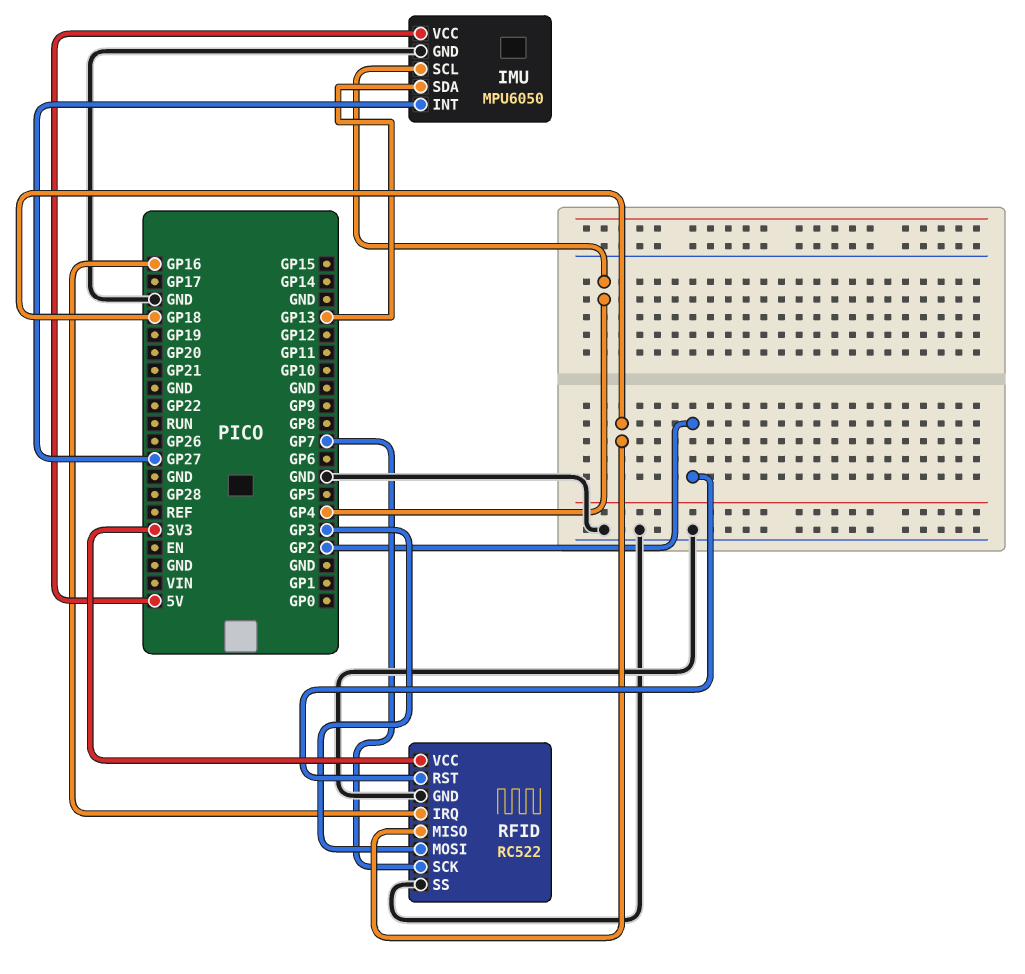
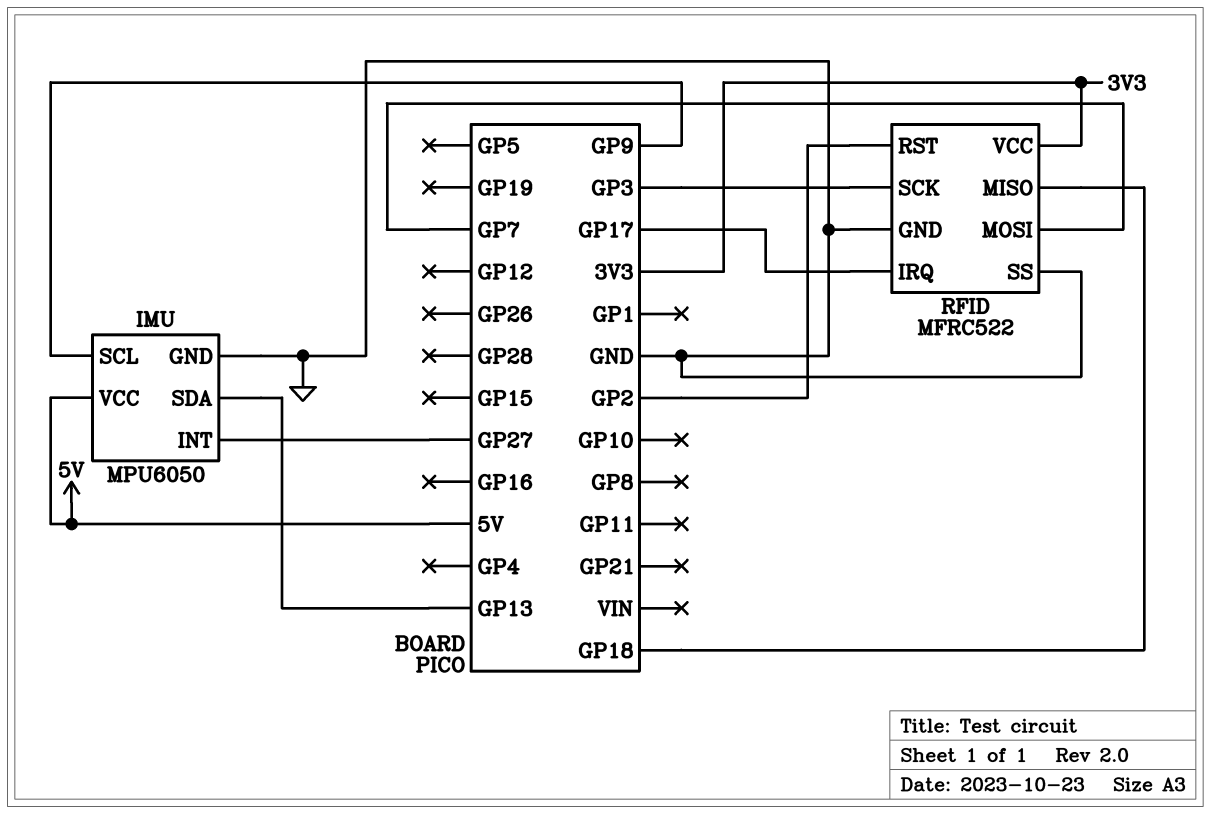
IMU pin SCL: GP4 -> GP9
RFID: RC522 -> MFRC522
RFID pin IRQ: GP16 -> GP17
RFID pin MOSI: GP3 -> GP7
RFID pin SCK: GP7 -> GP3

